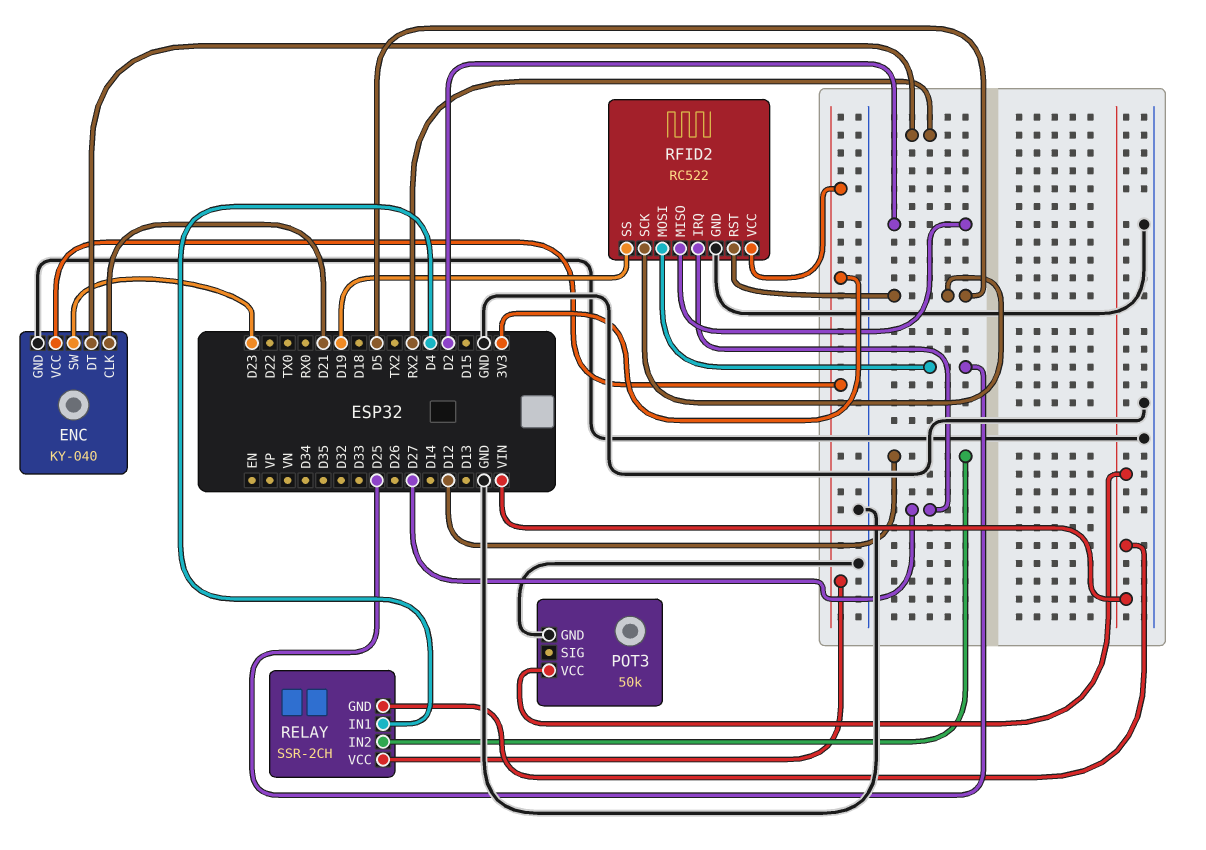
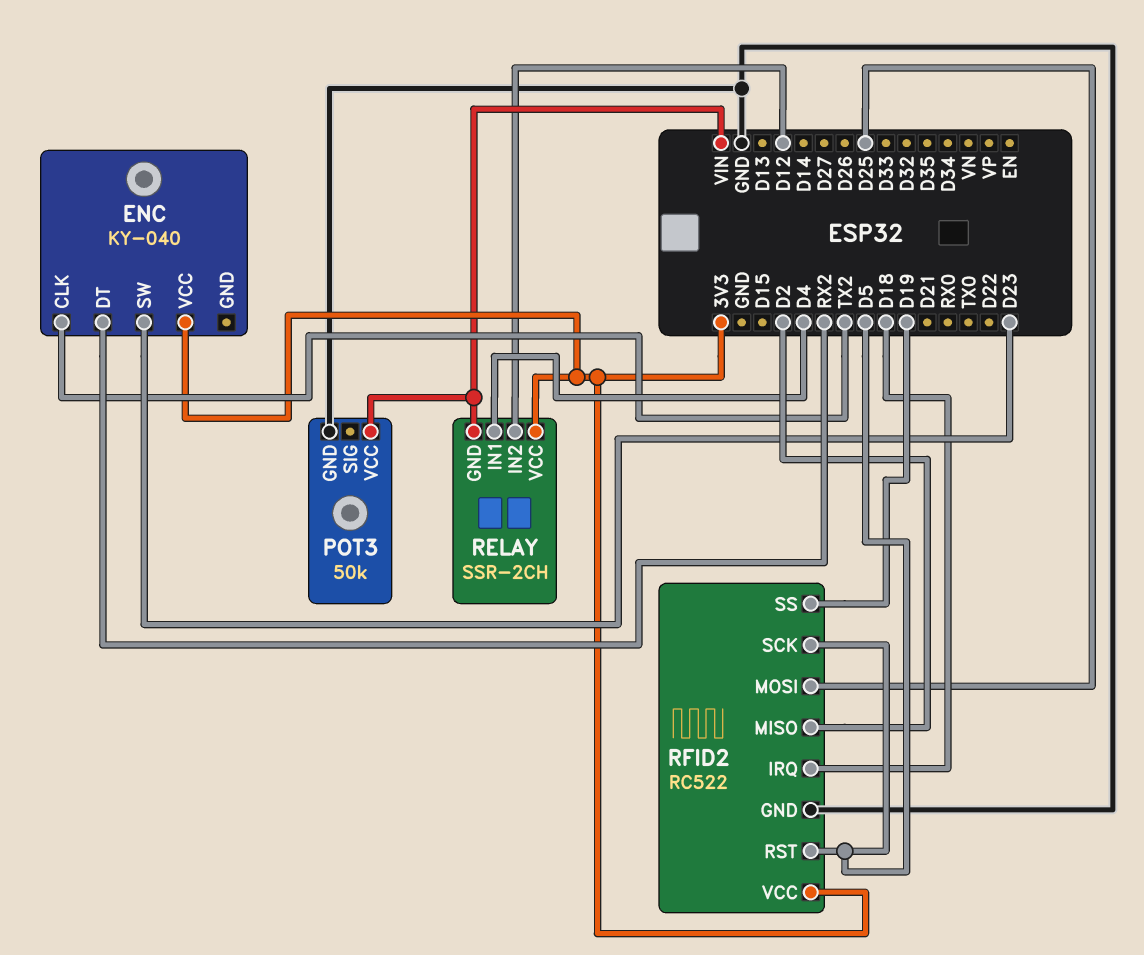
ENC pin CLK: D21 -> TX2
ENC pin GND: GND -> none
RFID2 pin IRQ: D27 -> D18

